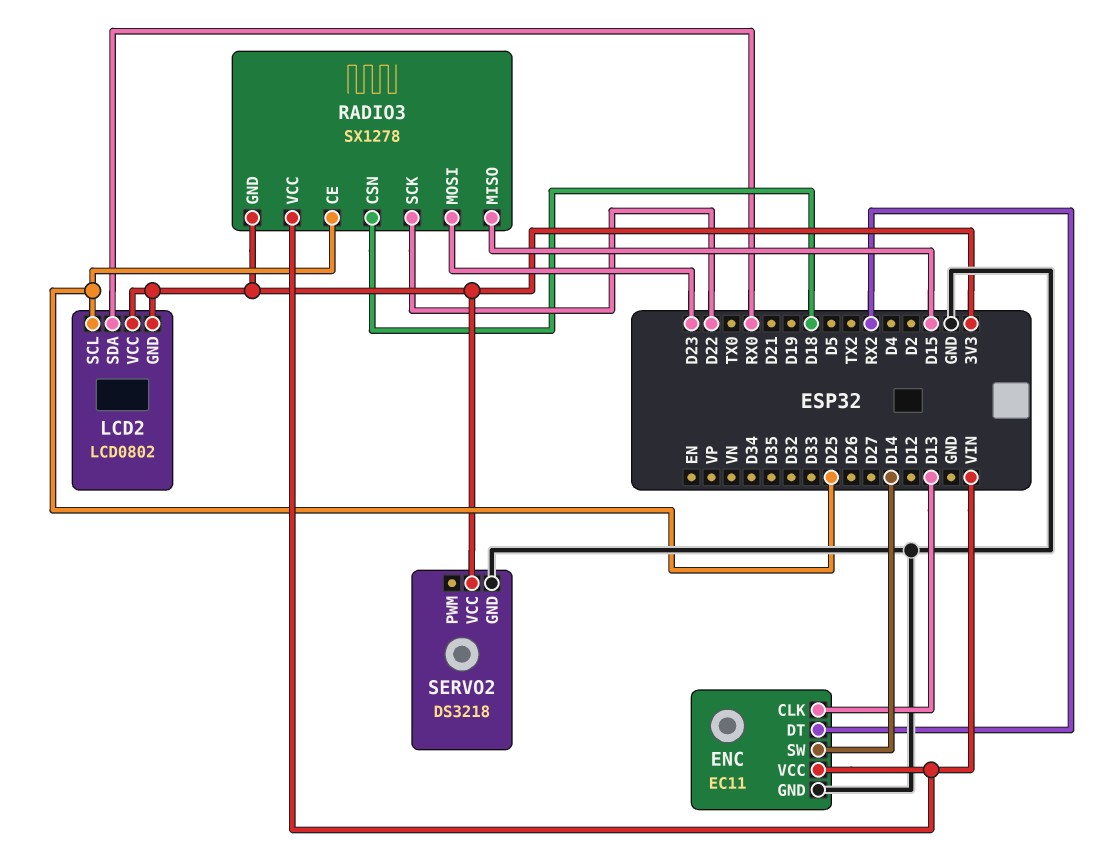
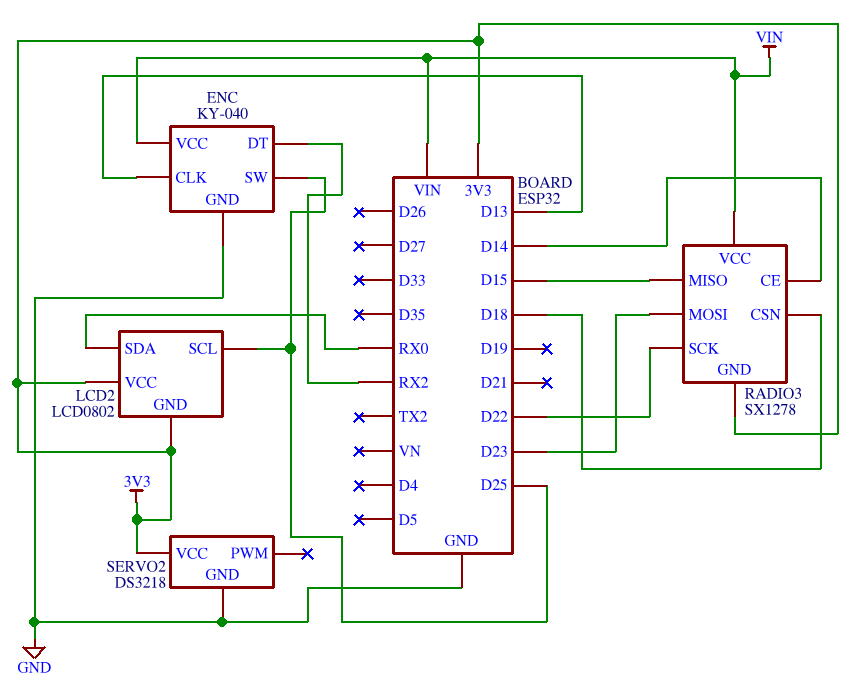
ENC: EC11 -> KY-040
ENC pin SW: D14 -> D25
RADIO3 pin CE: D25 -> D14

